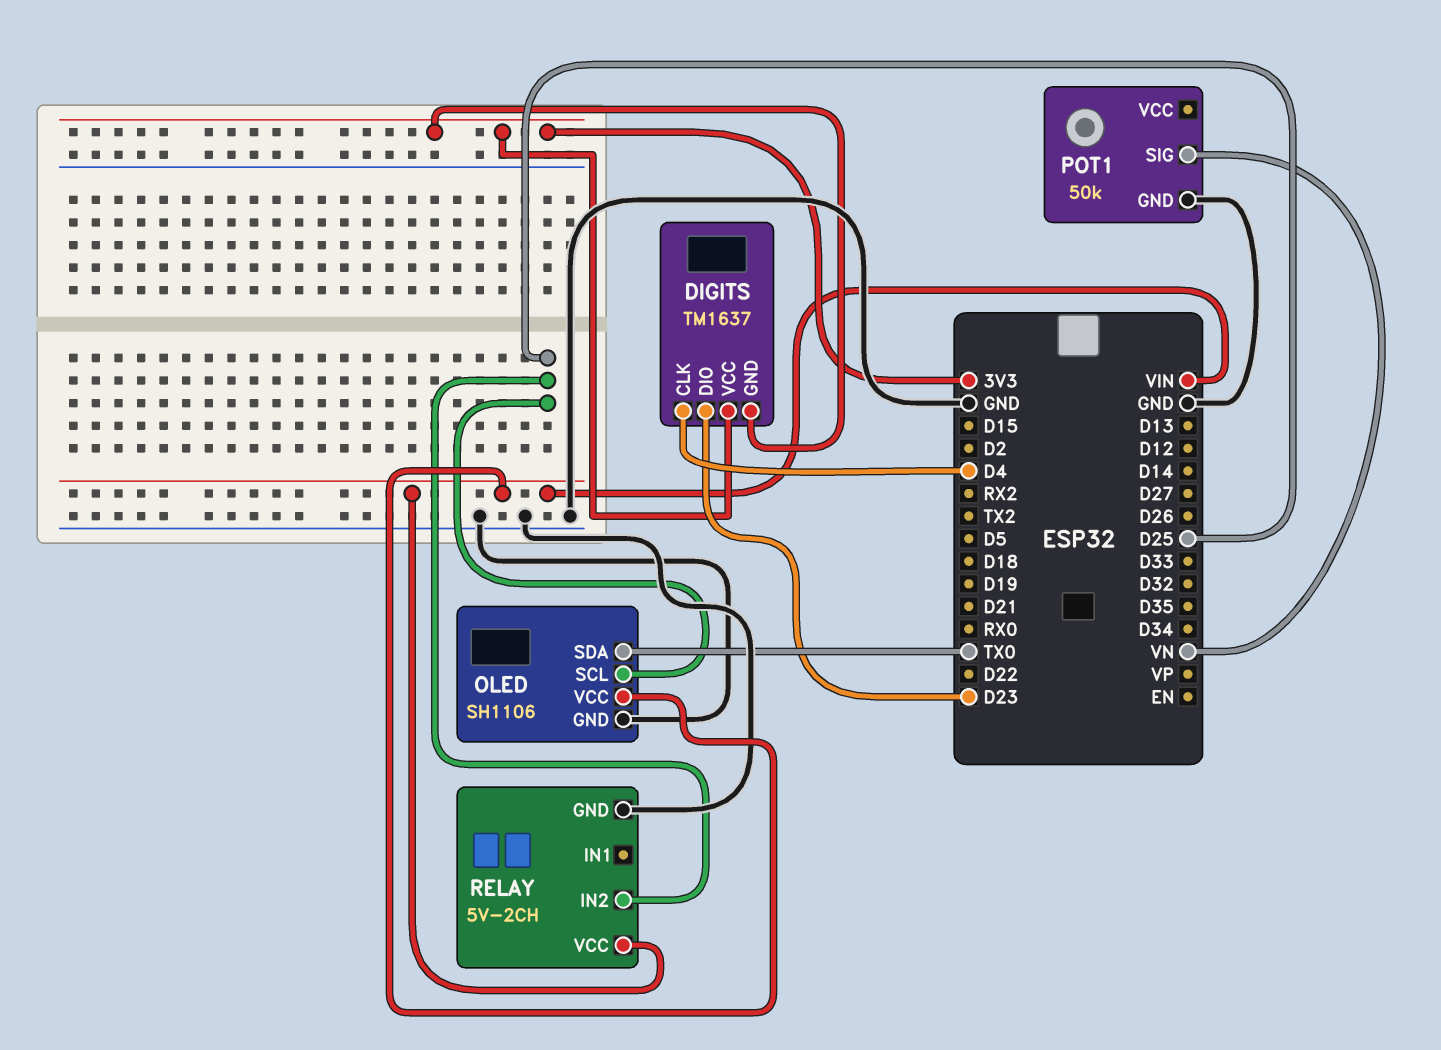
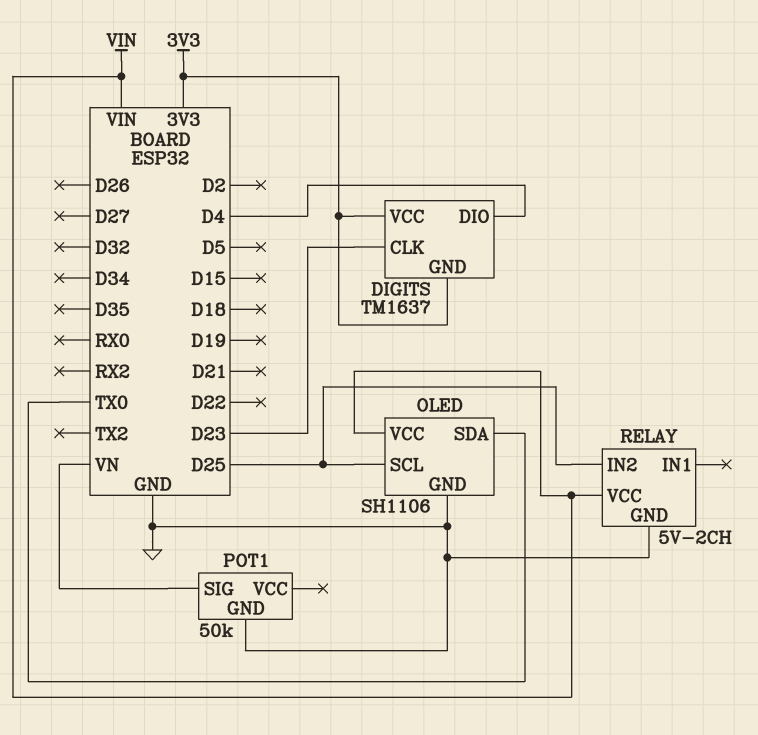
DIGITS pin CLK: D4 -> D23
DIGITS pin DIO: D23 -> D4

